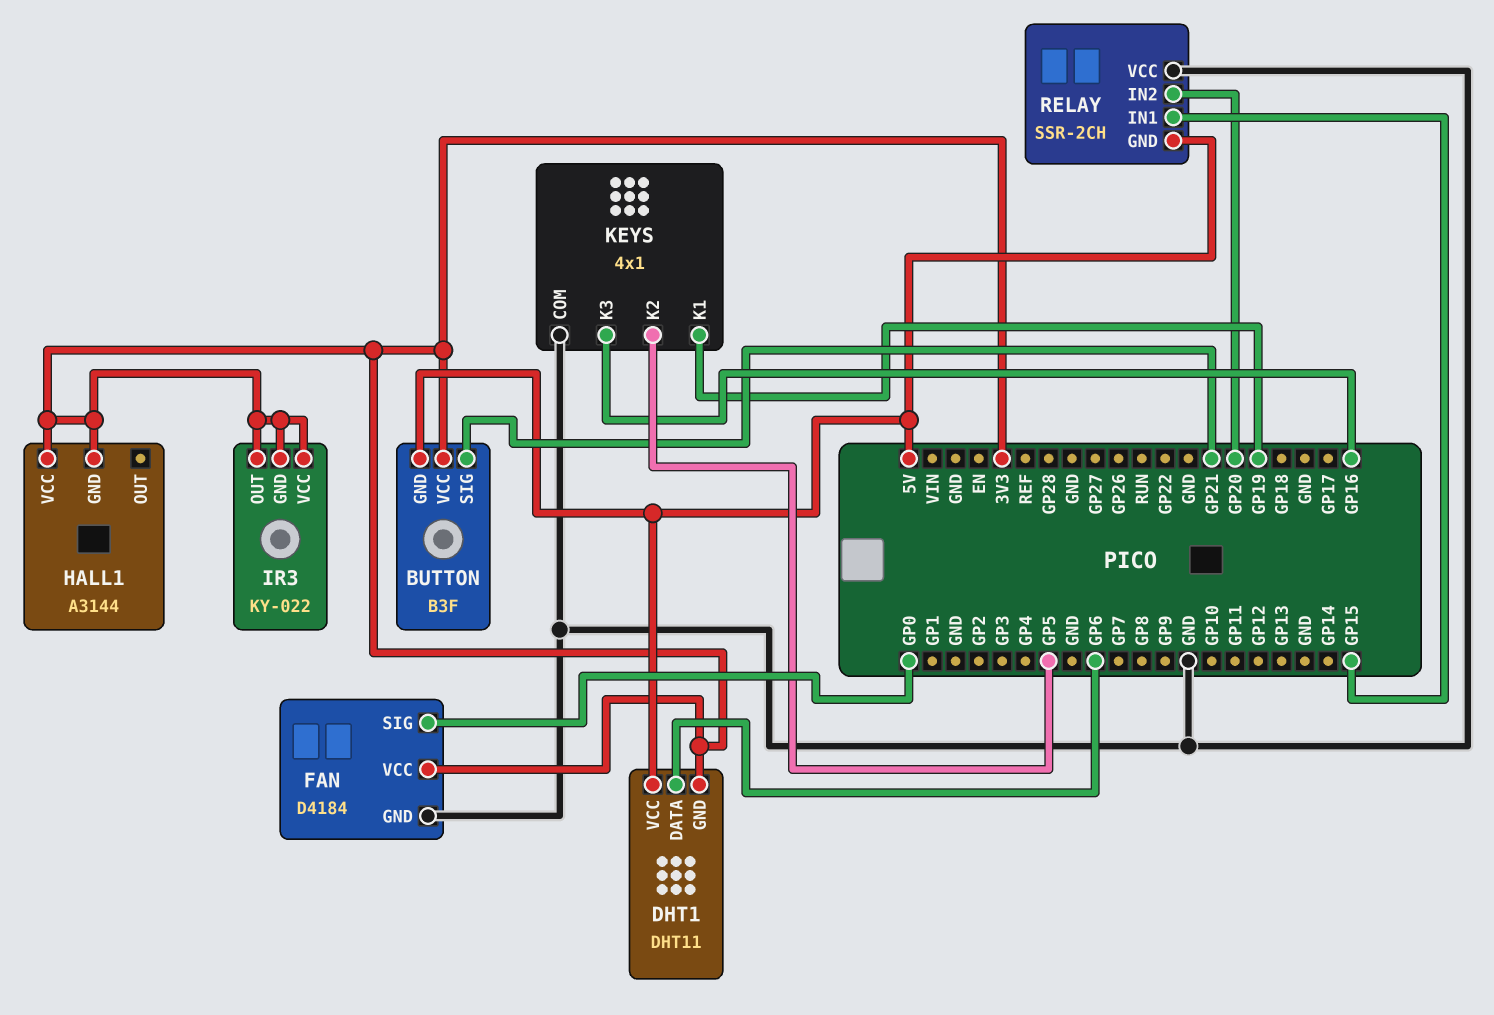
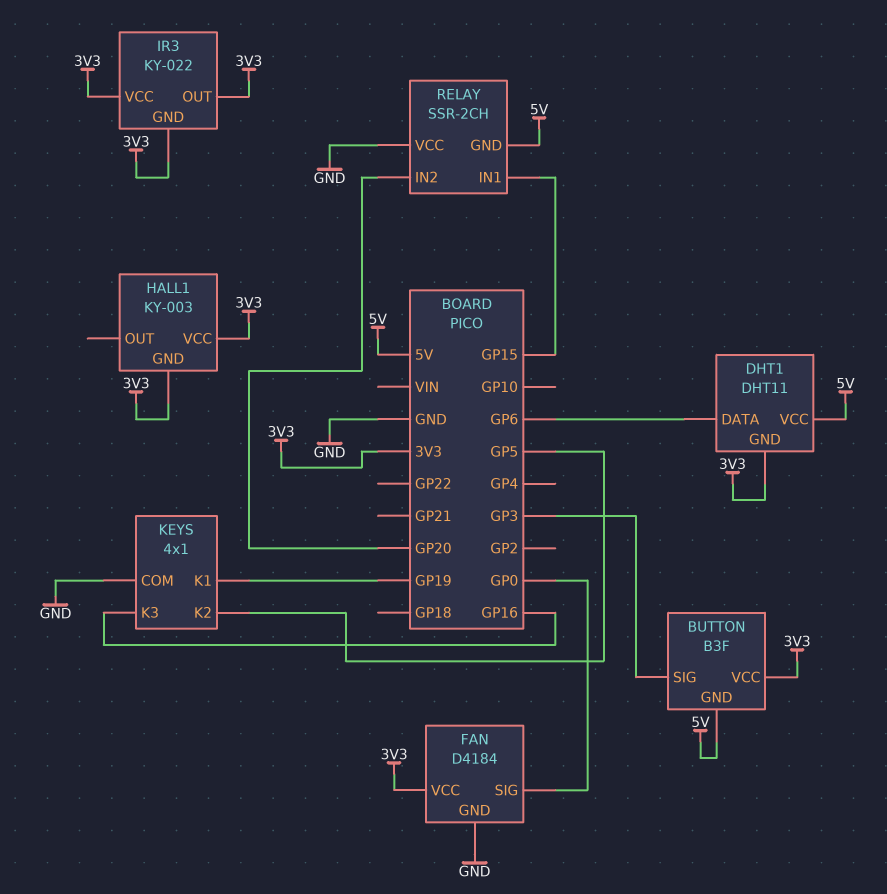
BUTTON pin SIG: GP21 -> GP3
HALL1: A3144 -> KY-003

